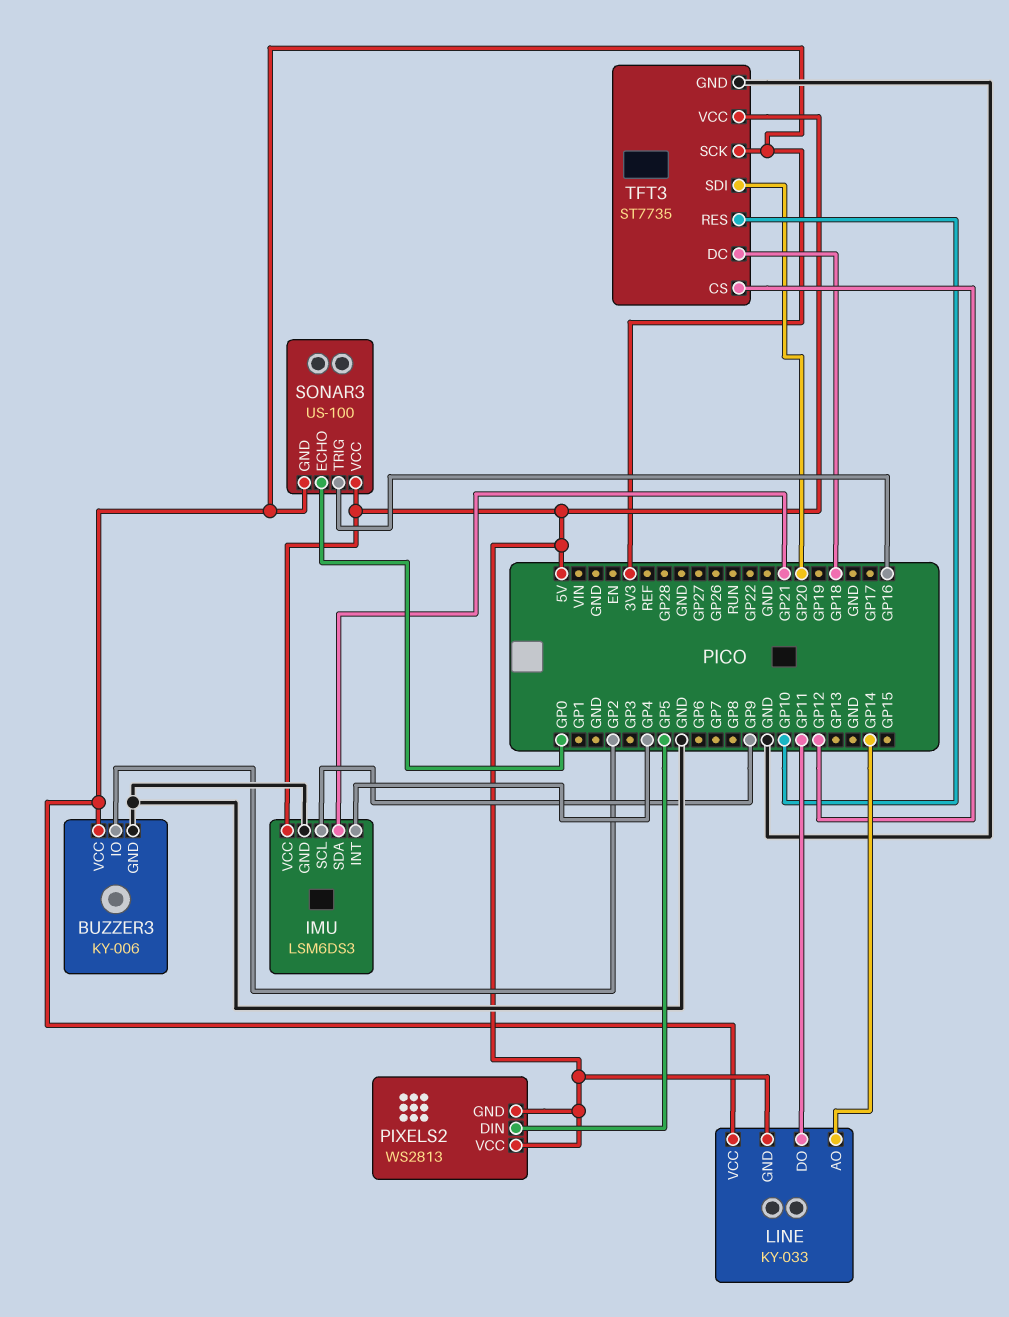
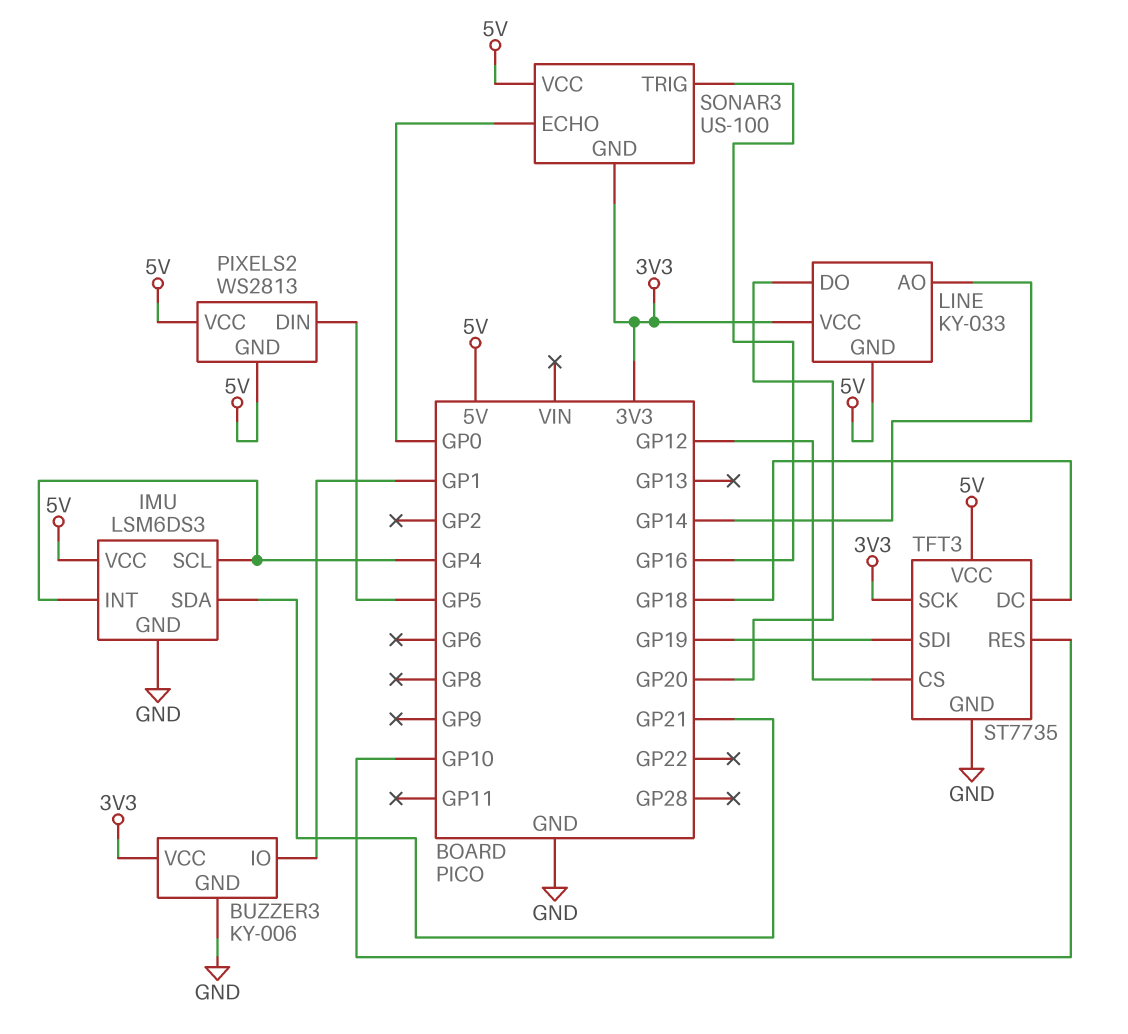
BUZZER3 pin IO: GP2 -> GP1
IMU pin SCL: GP9 -> GP4
LINE pin DO: GP11 -> GP20
TFT3 pin SDI: GP20 -> GP19

